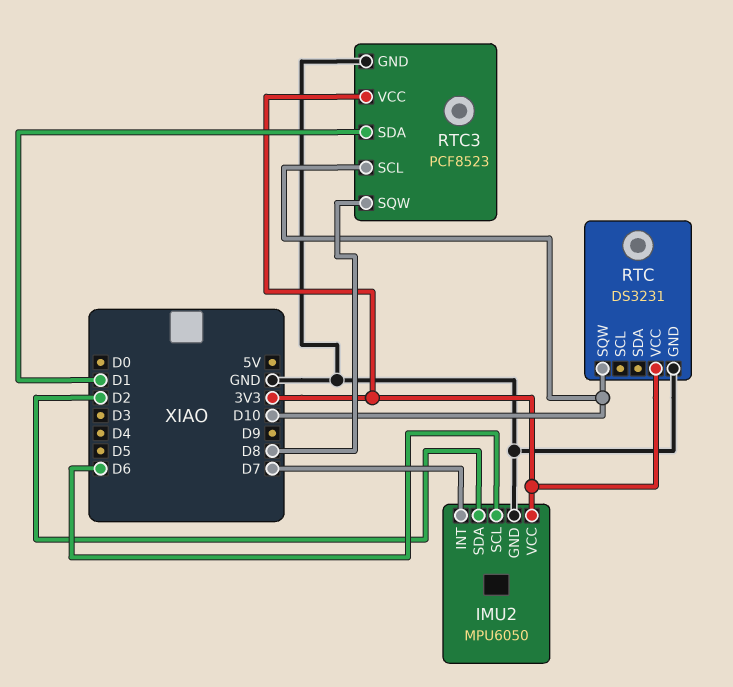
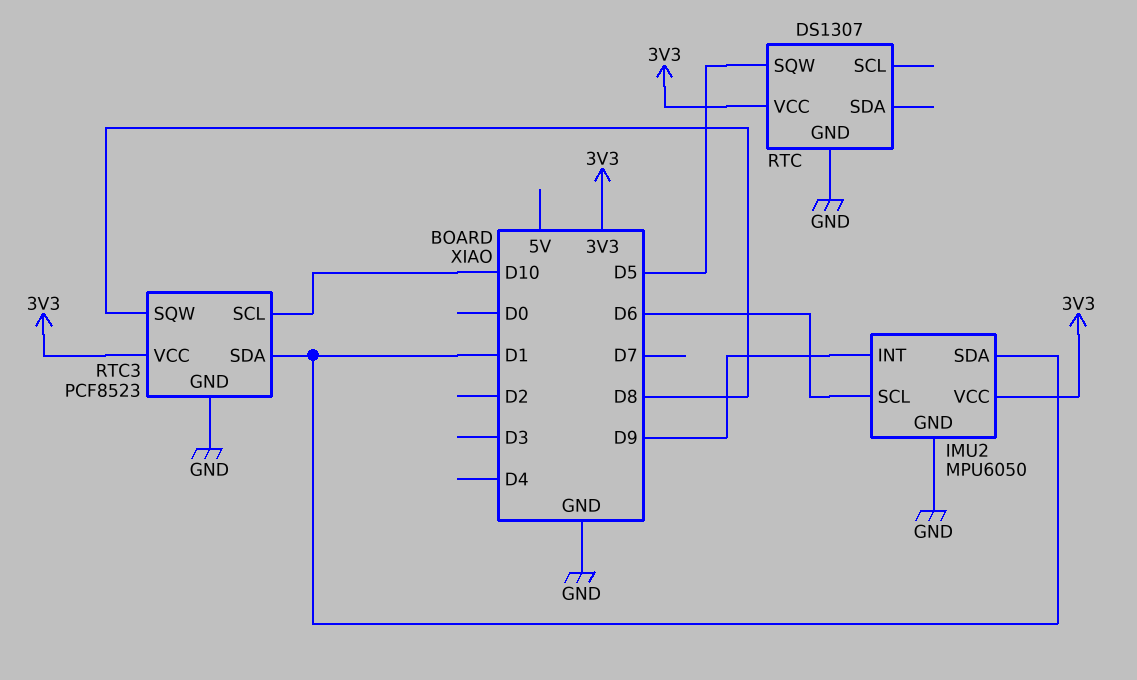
IMU2 pin INT: D7 -> D9
IMU2 pin SDA: D2 -> D1
RTC: DS3231 -> DS1307
RTC pin SQW: D10 -> D5

